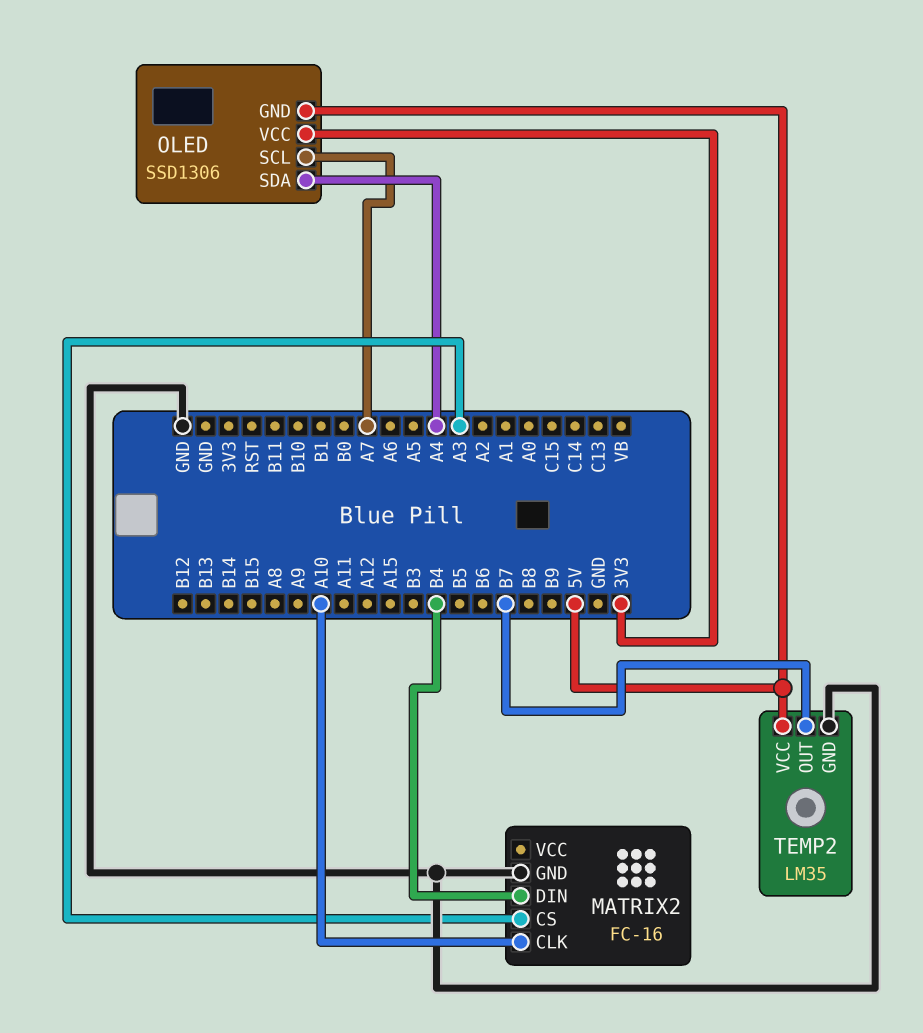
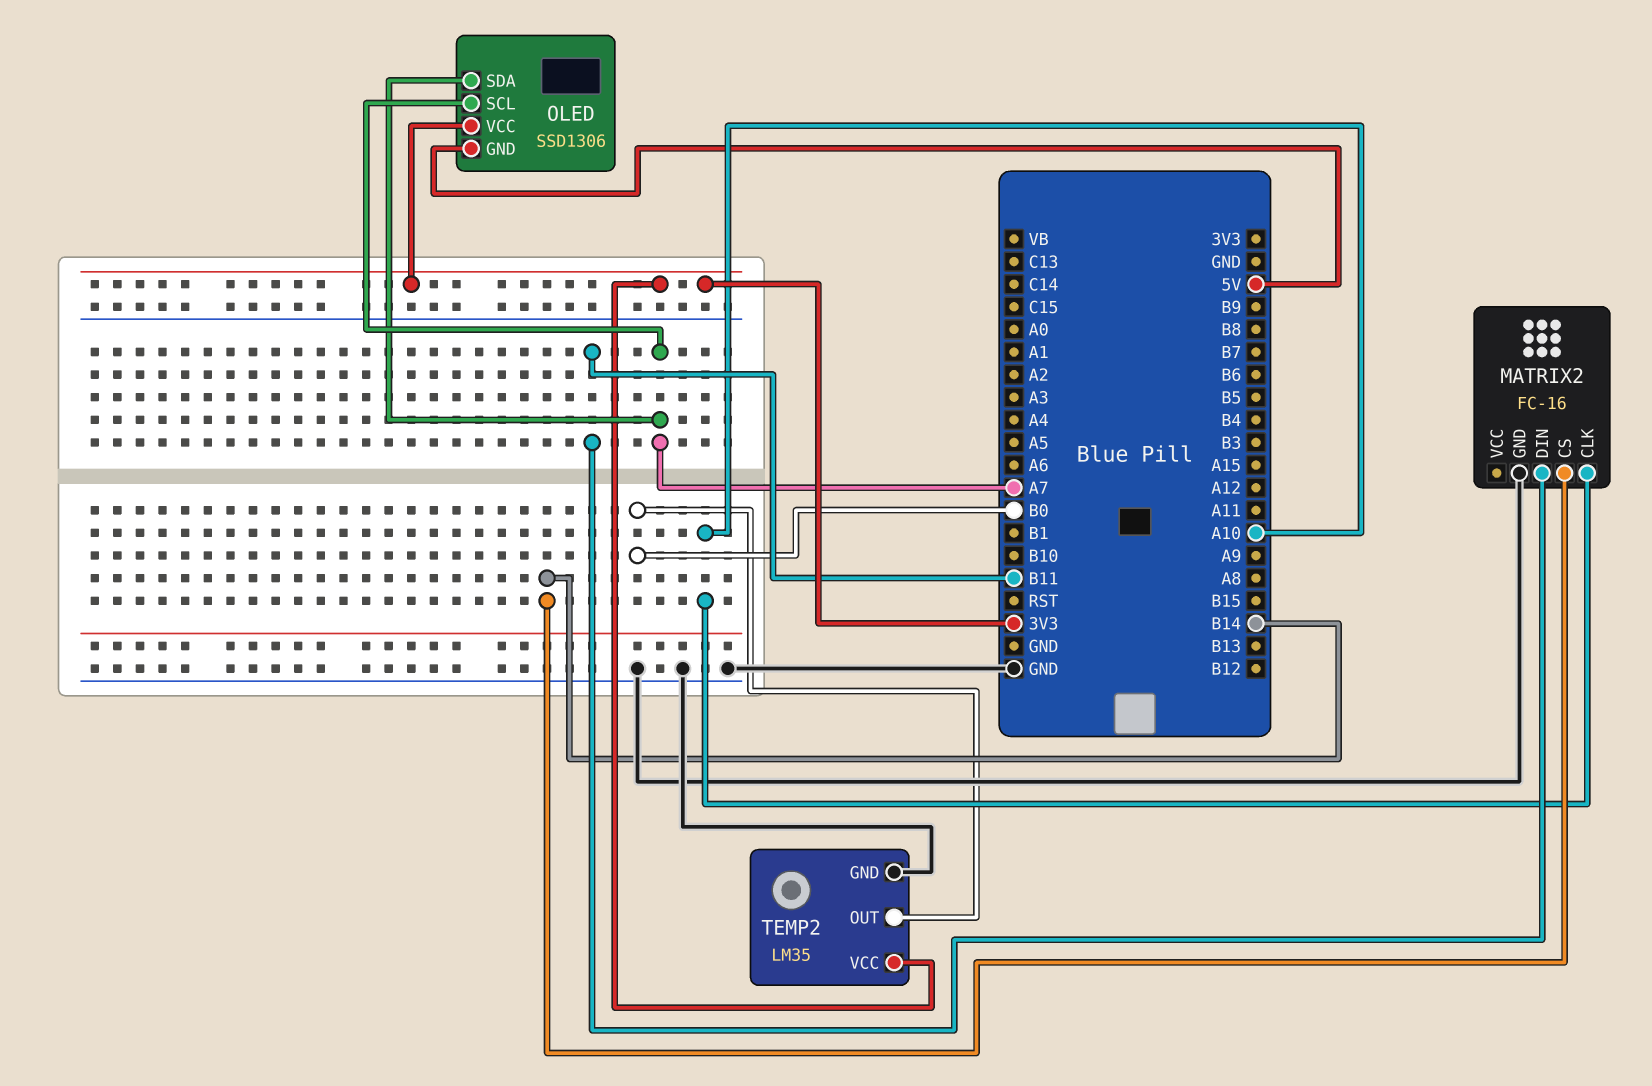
MATRIX2 pin CS: A3 -> B14
MATRIX2 pin DIN: B4 -> B11
OLED pin SDA: A4 -> A7
TEMP2 pin OUT: B7 -> B0
TEMP2 pin VCC: 5V -> 3V3

